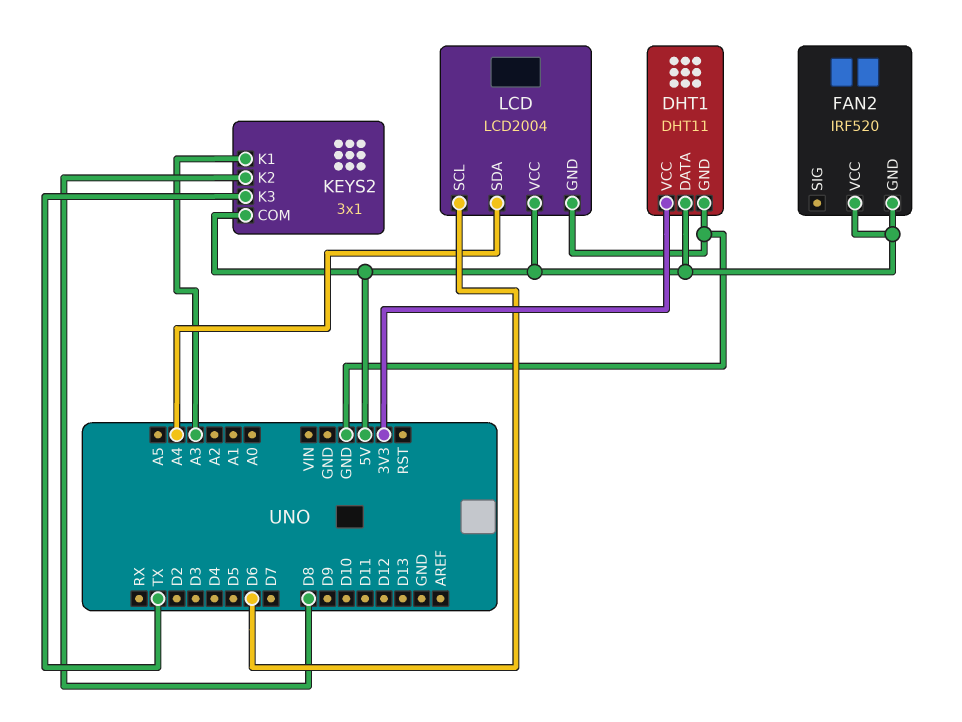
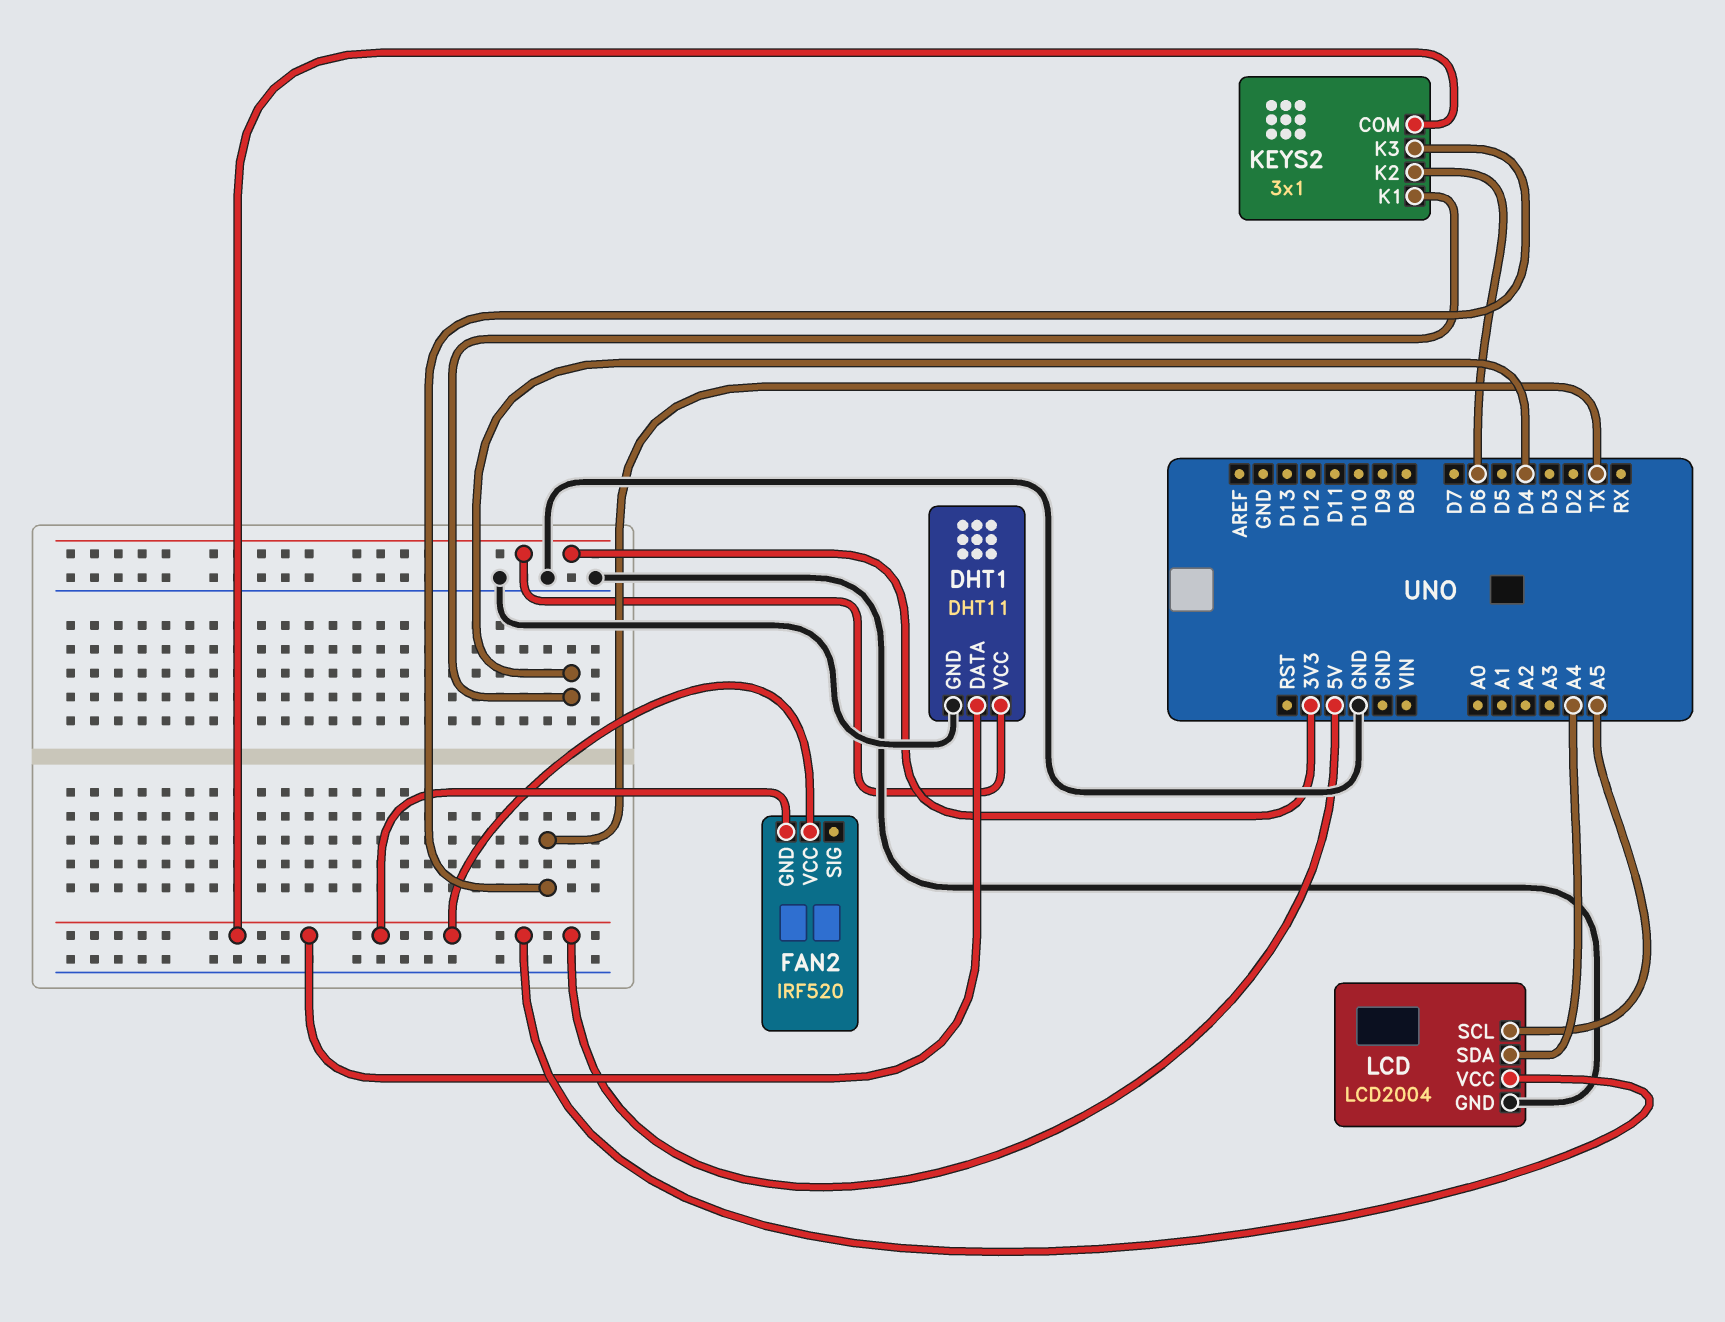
KEYS2 pin K1: A3 -> D4
KEYS2 pin K2: D8 -> D6
LCD pin SCL: D6 -> A5

